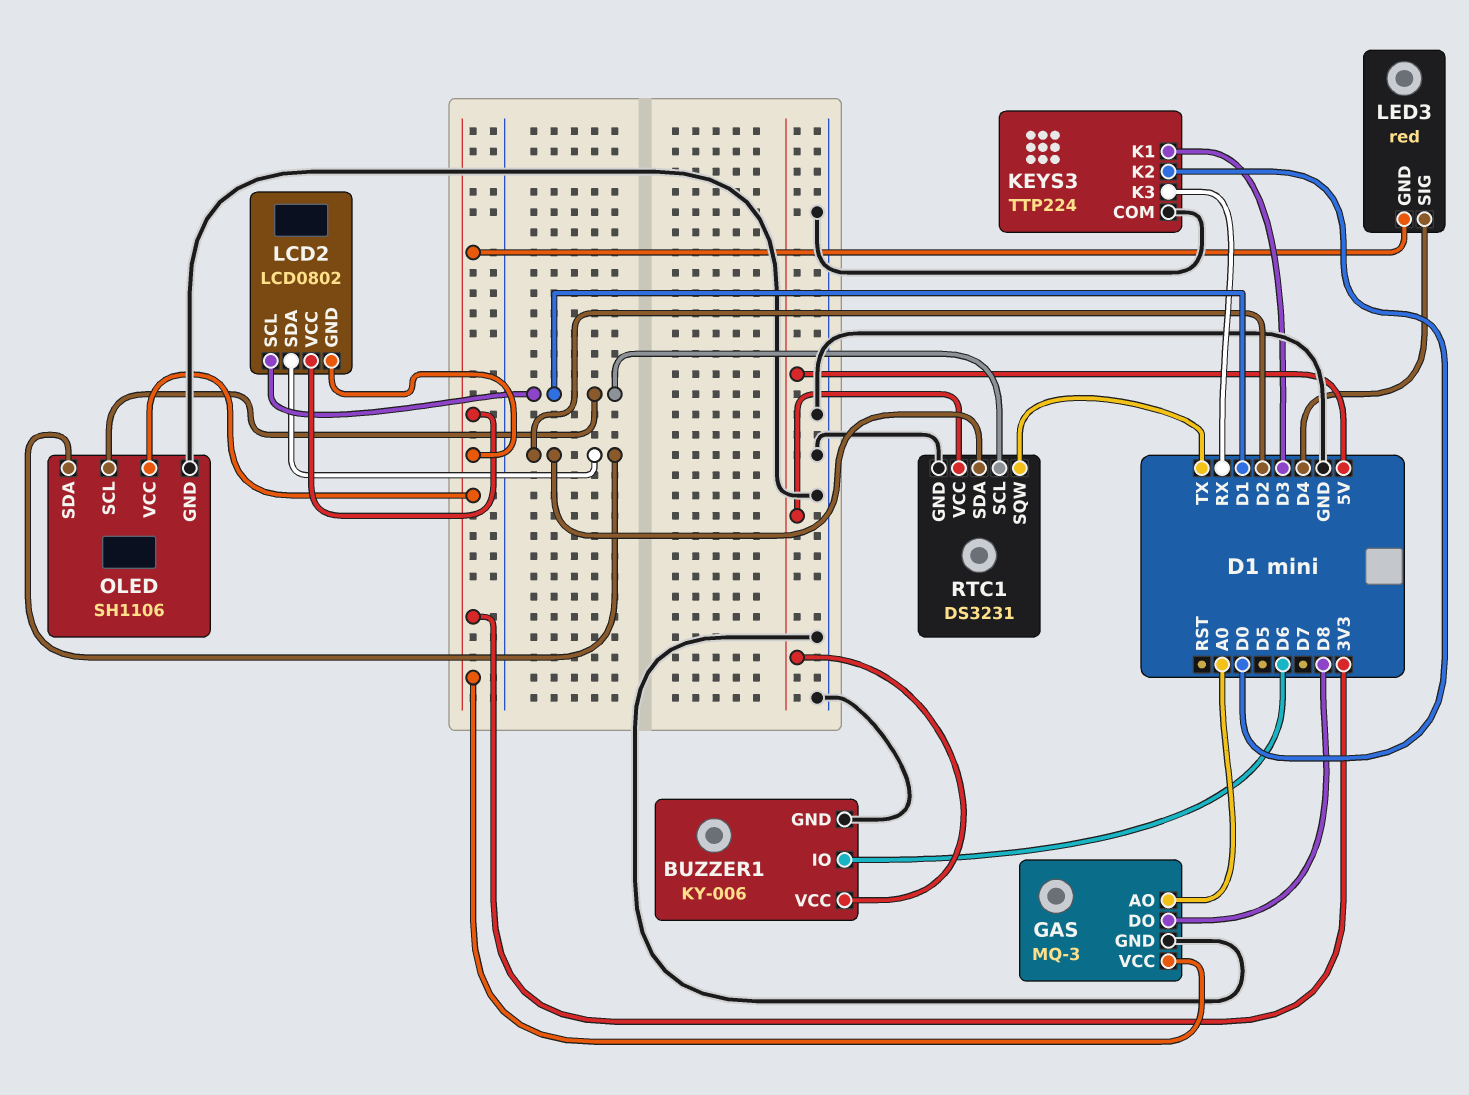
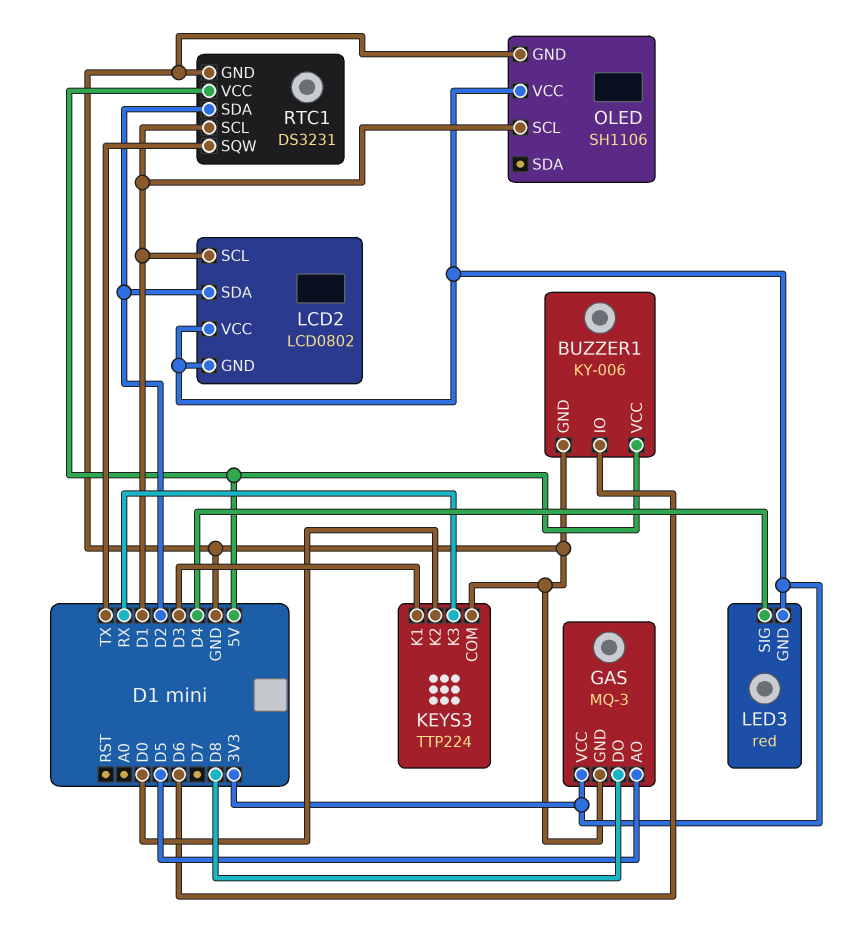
GAS pin AO: A0 -> D5
OLED pin SDA: D2 -> none

